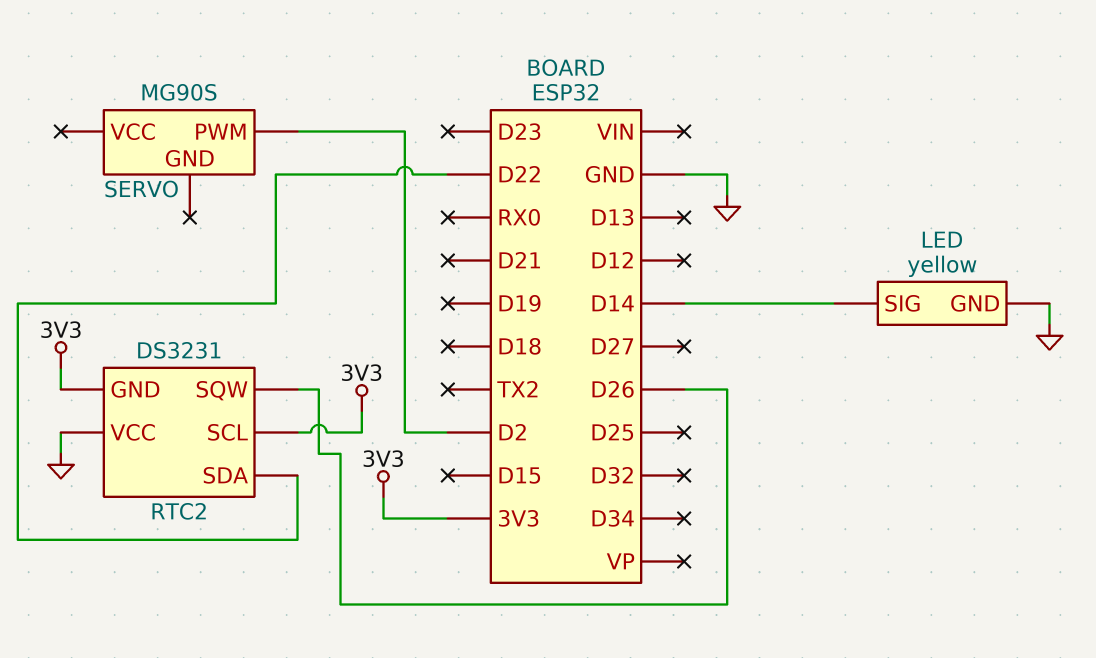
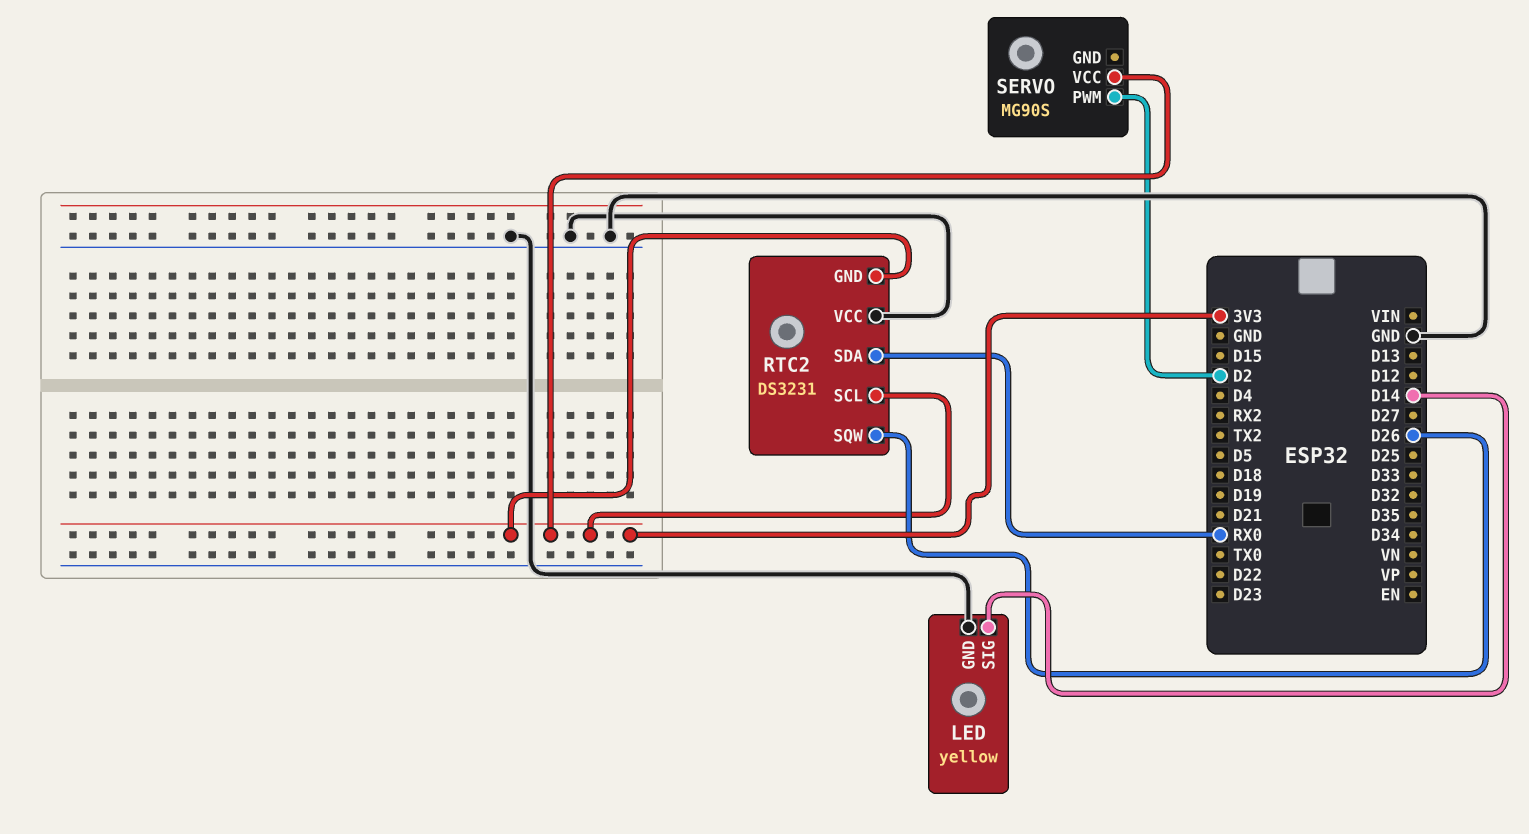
RTC2 pin SDA: D22 -> RX0
SERVO pin VCC: none -> 3V3

